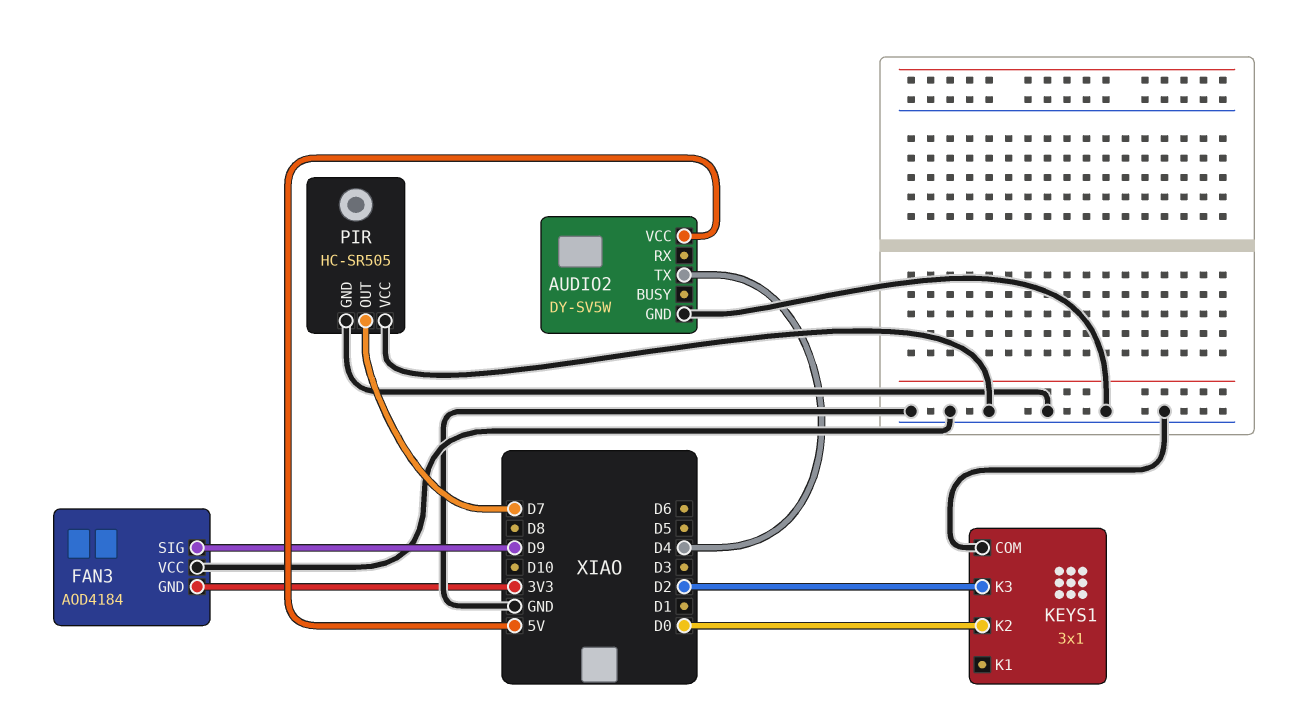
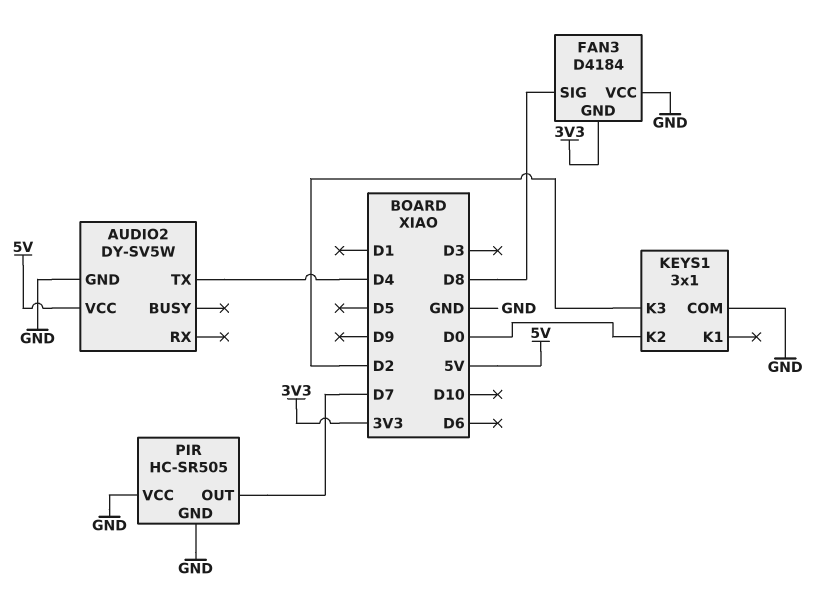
FAN3: AOD4184 -> D4184
FAN3 pin SIG: D9 -> D8

